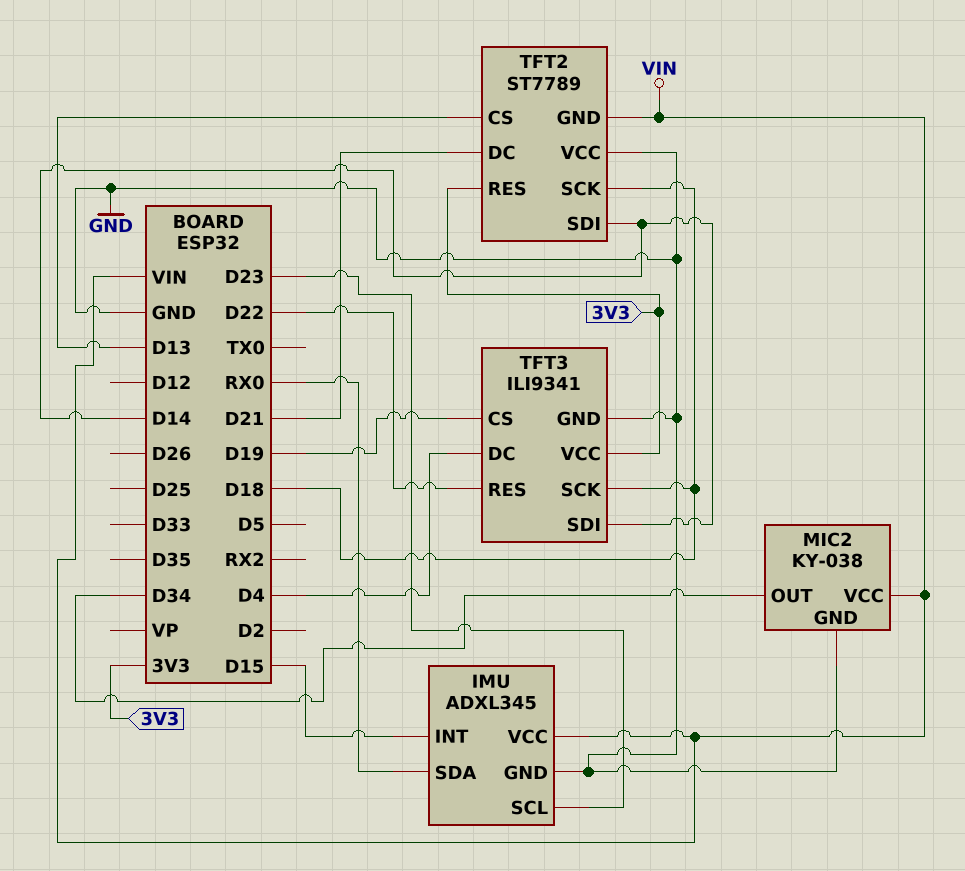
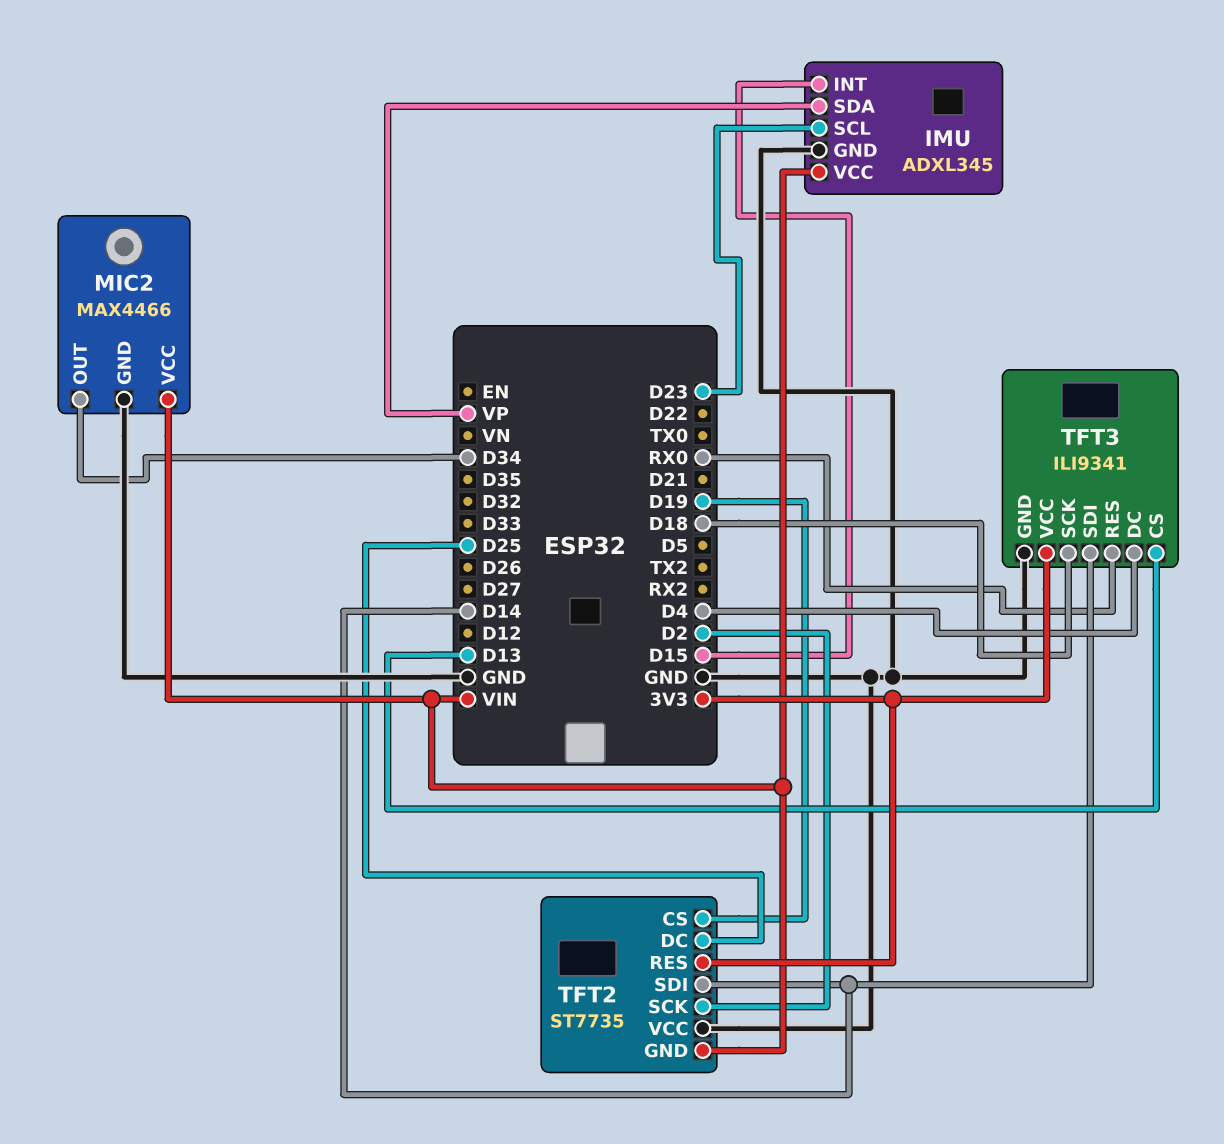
IMU pin SDA: RX0 -> VP
MIC2: KY-038 -> MAX4466
TFT2: ST7789 -> ST7735
TFT2 pin CS: D13 -> D19
TFT2 pin DC: D21 -> D25
TFT2 pin SCK: D18 -> D2
TFT3 pin CS: D19 -> D13
TFT3 pin RES: D22 -> RX0

